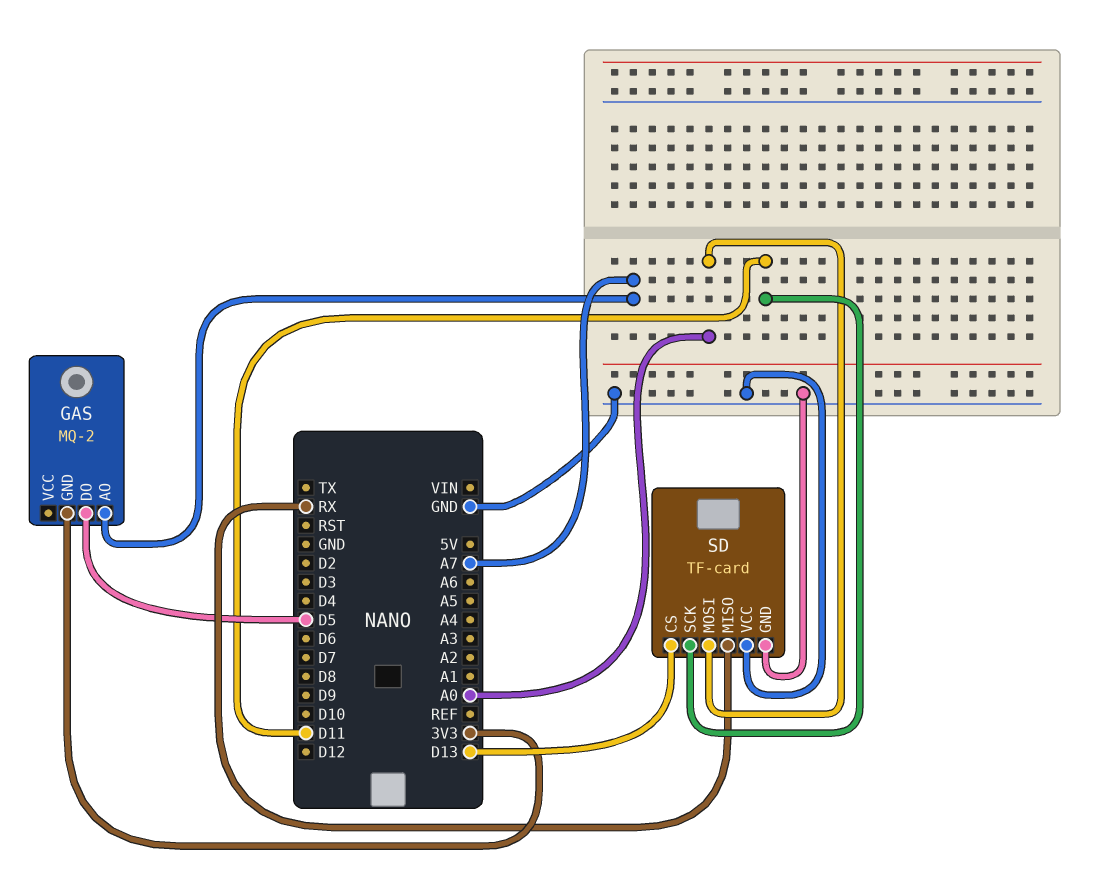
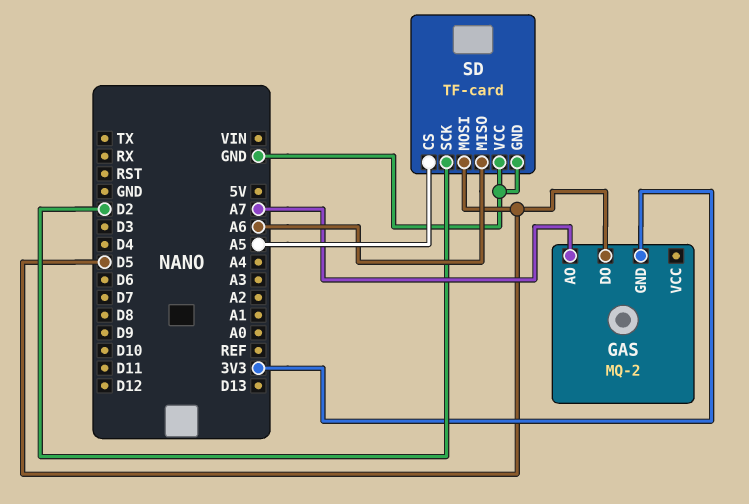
SD pin CS: D13 -> A5
SD pin MISO: RX -> A6
SD pin MOSI: A0 -> D5
SD pin SCK: D11 -> D2

